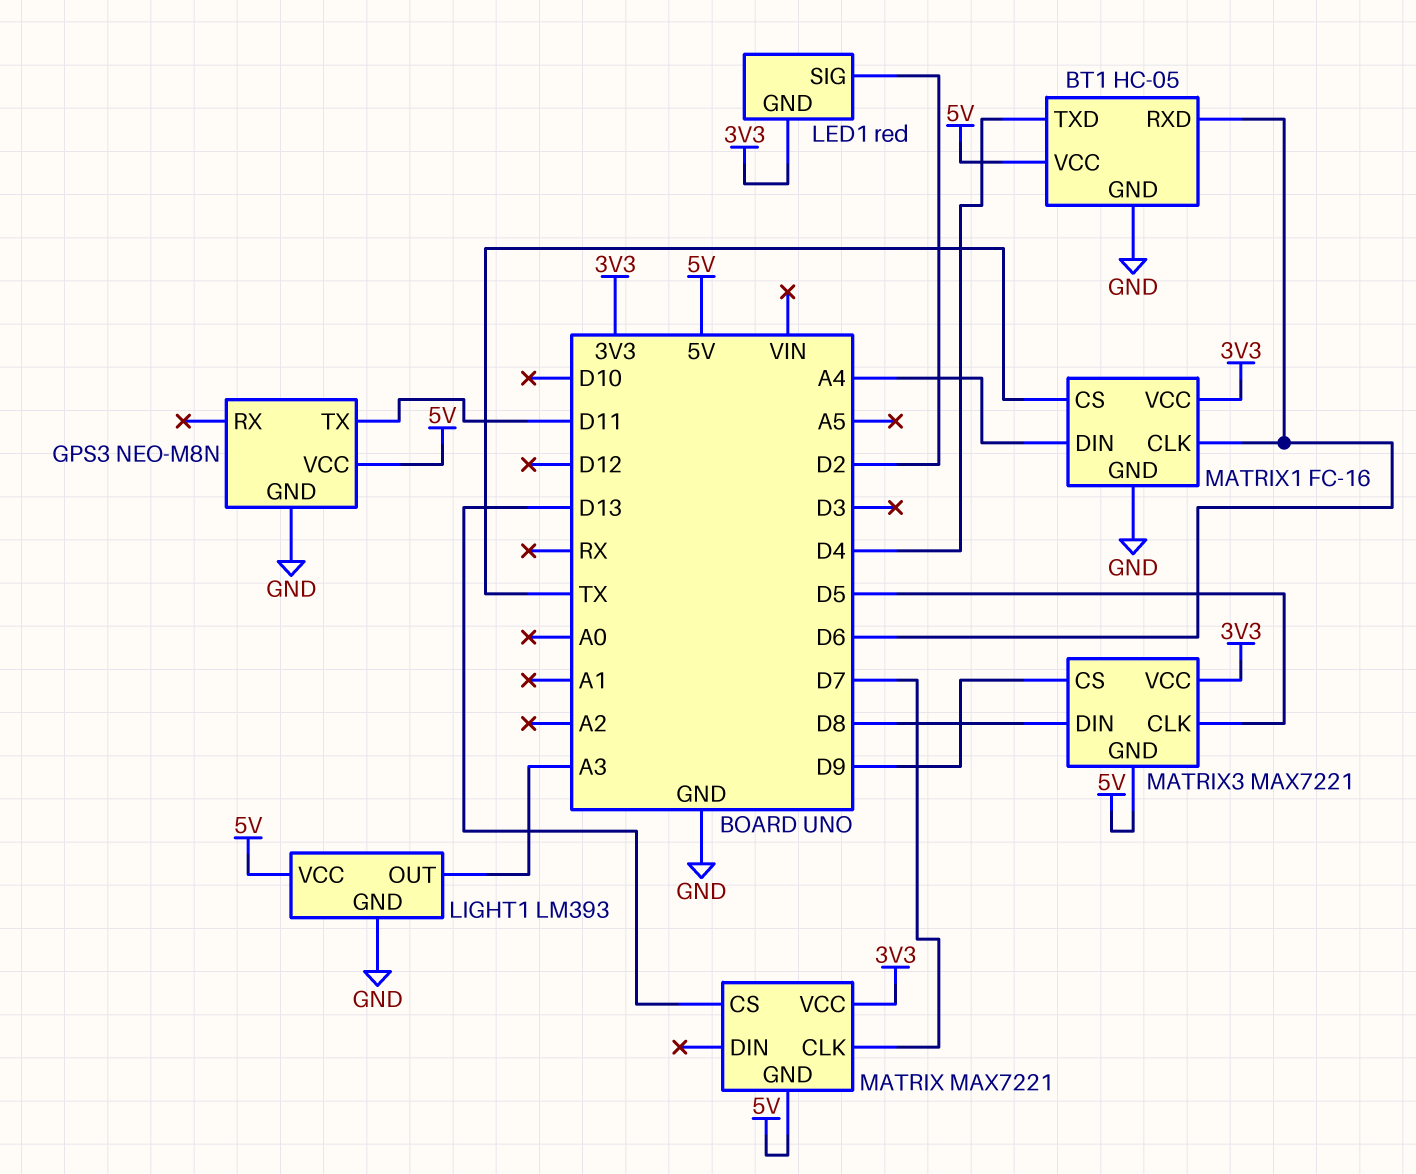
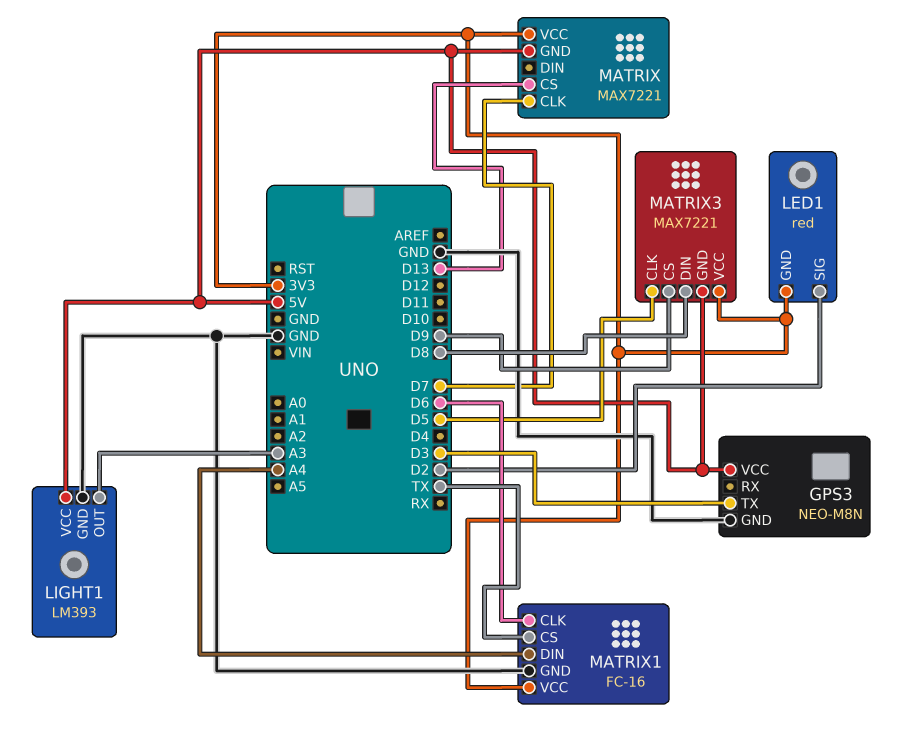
BT1: HC-05 -> none
BT1 pin GND: GND -> none
BT1 pin RXD: D6 -> none
BT1 pin TXD: D4 -> none
BT1 pin VCC: 5V -> none
GPS3 pin TX: D11 -> D3

